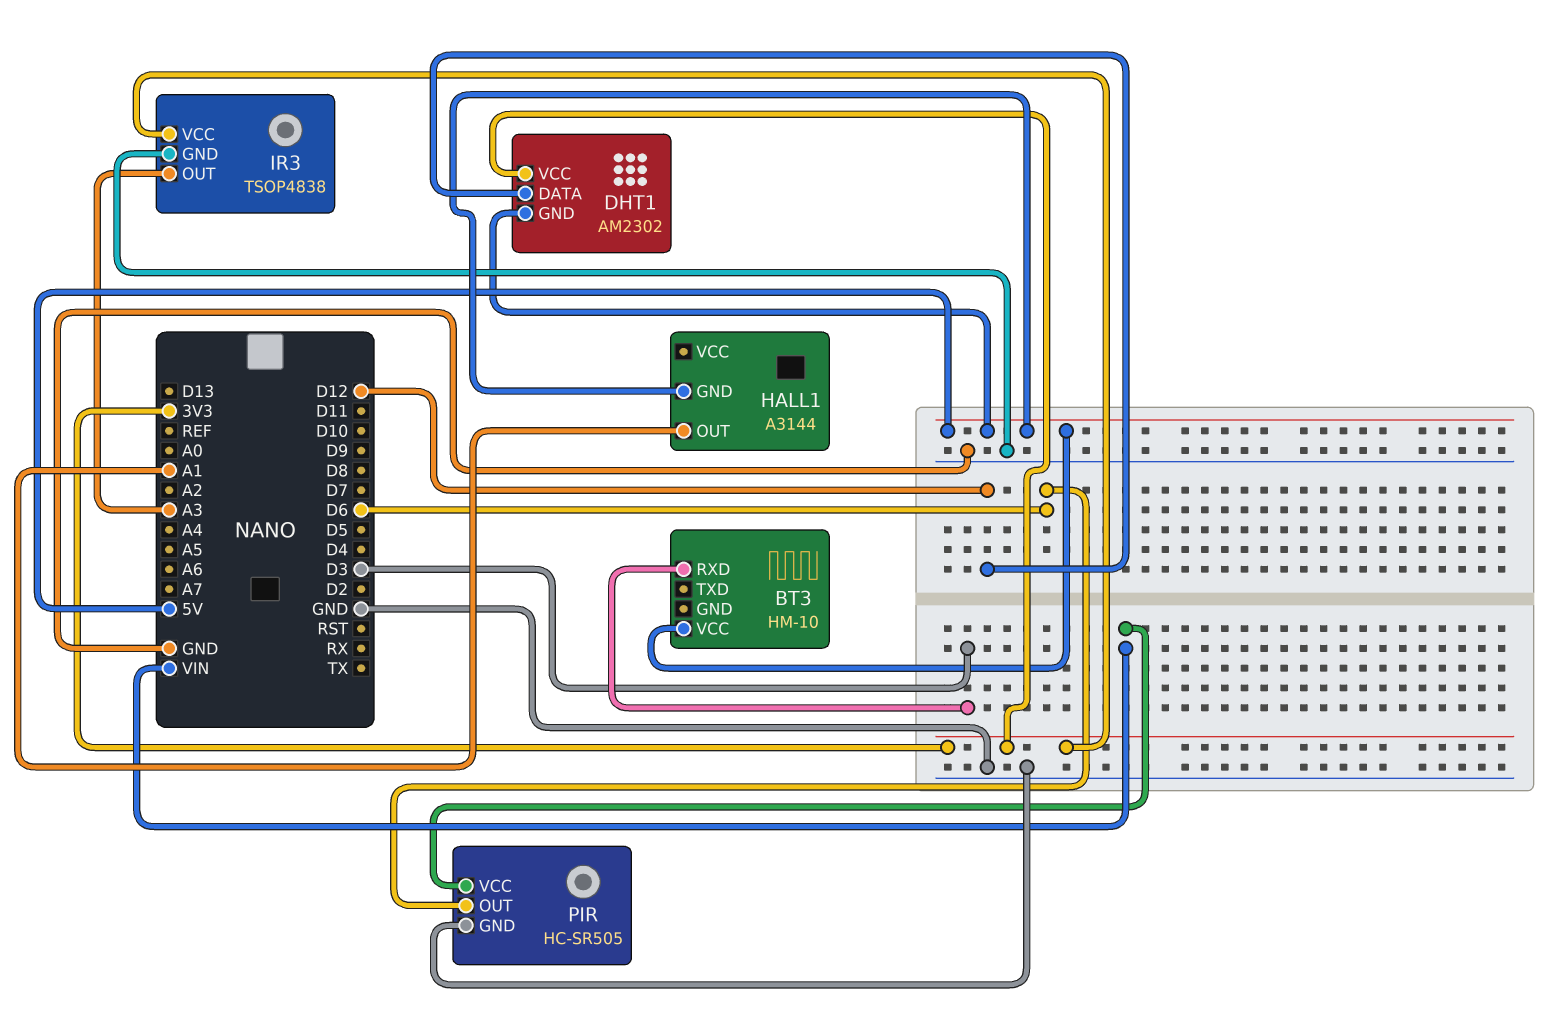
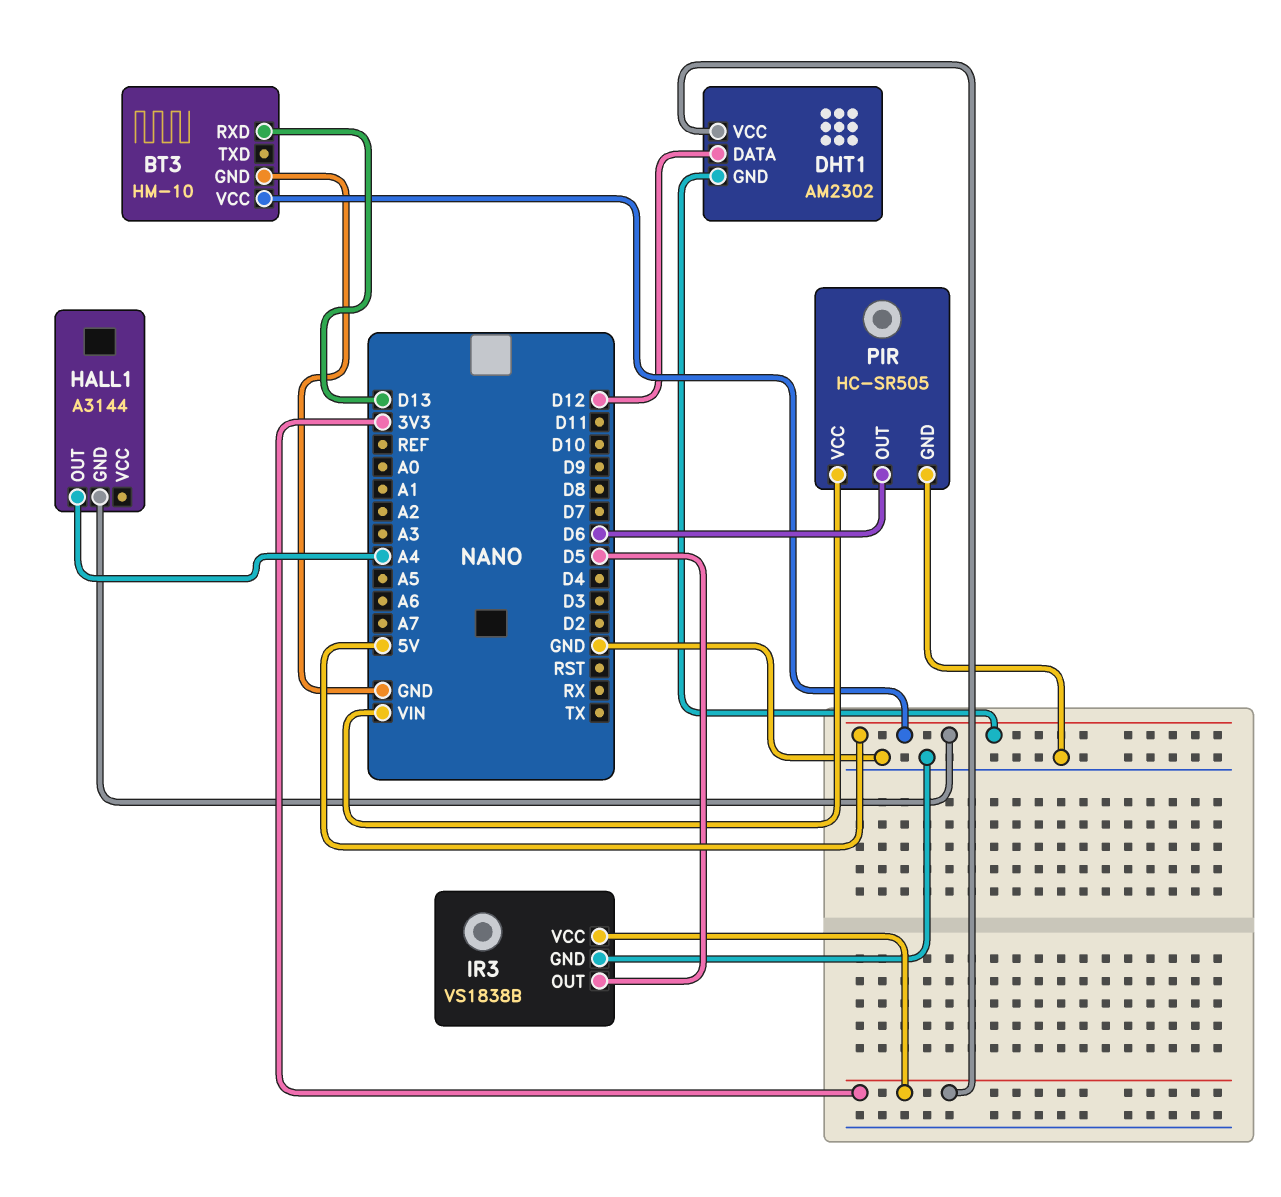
BT3 pin GND: none -> GND
BT3 pin RXD: D3 -> D13
HALL1 pin OUT: A1 -> A4
IR3: TSOP4838 -> VS1838B
IR3 pin OUT: A3 -> D5

